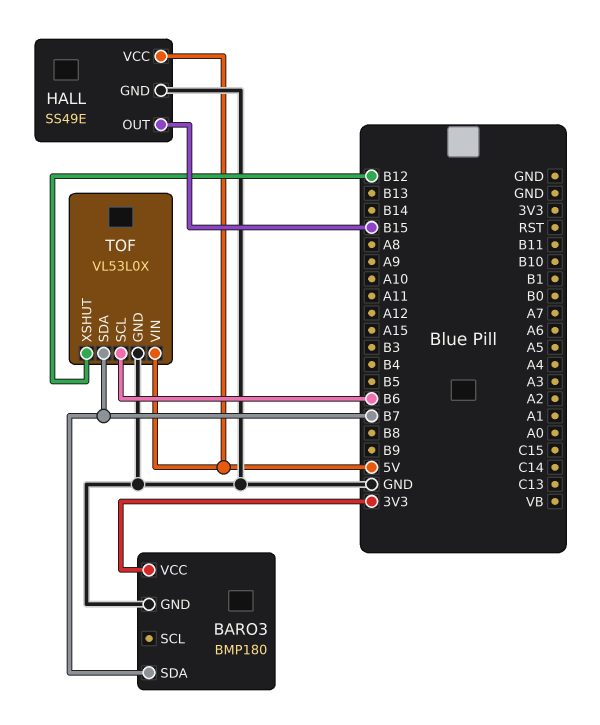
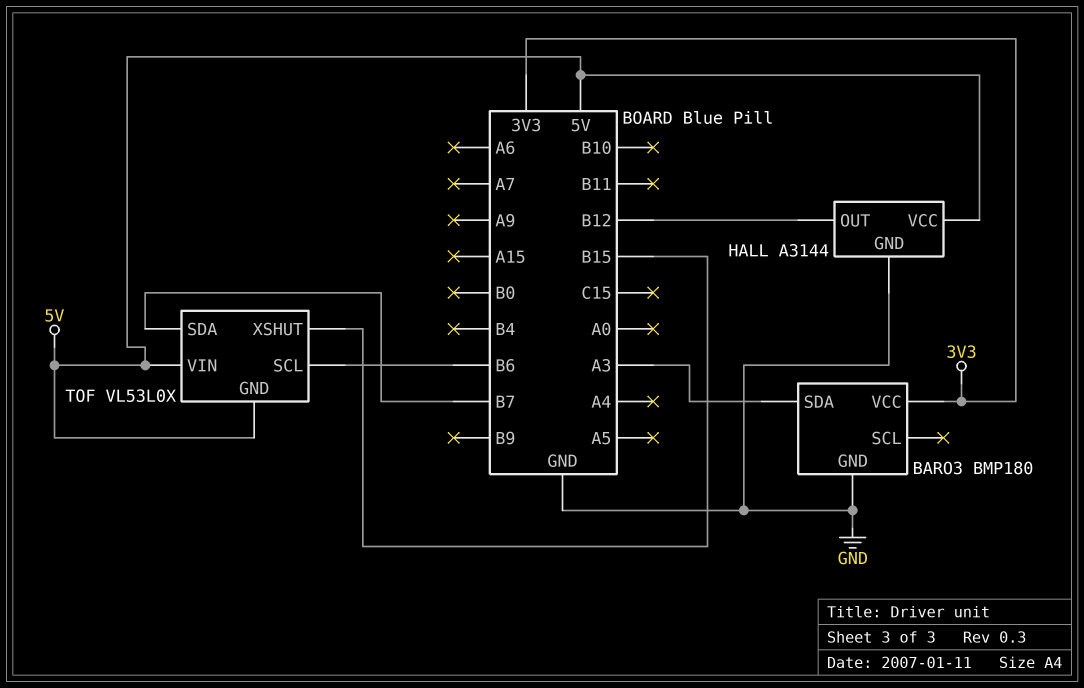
BARO3 pin SDA: B7 -> A3
HALL: SS49E -> A3144
HALL pin OUT: B15 -> B12
TOF pin GND: GND -> 5V
TOF pin XSHUT: B12 -> B15

